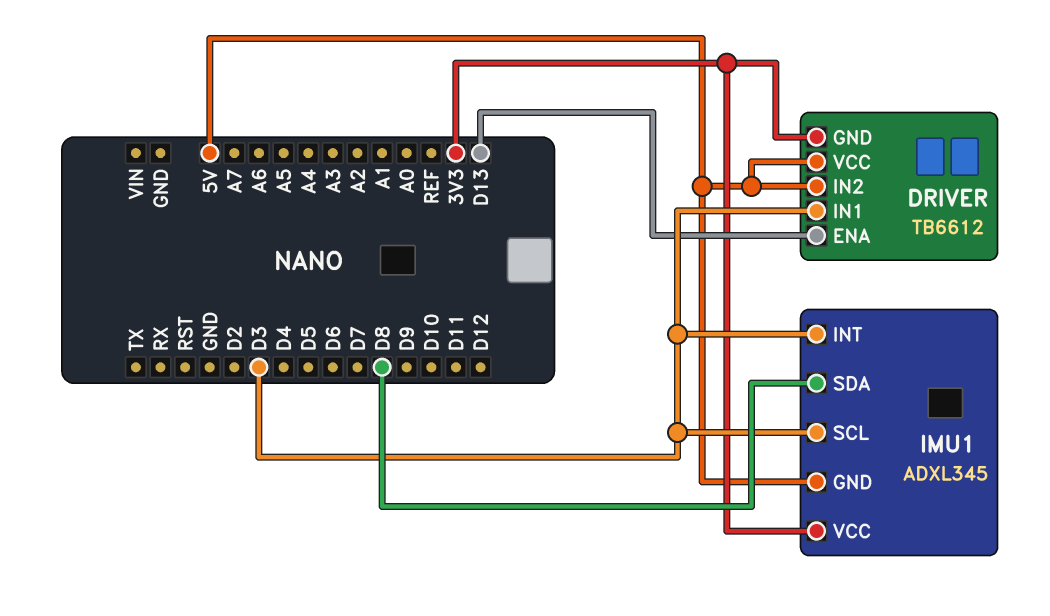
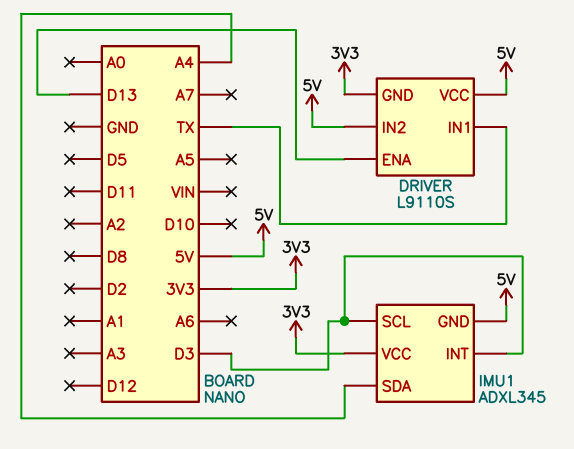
DRIVER: TB6612 -> L9110S
DRIVER pin IN1: D3 -> TX
IMU1 pin SDA: D8 -> A4

